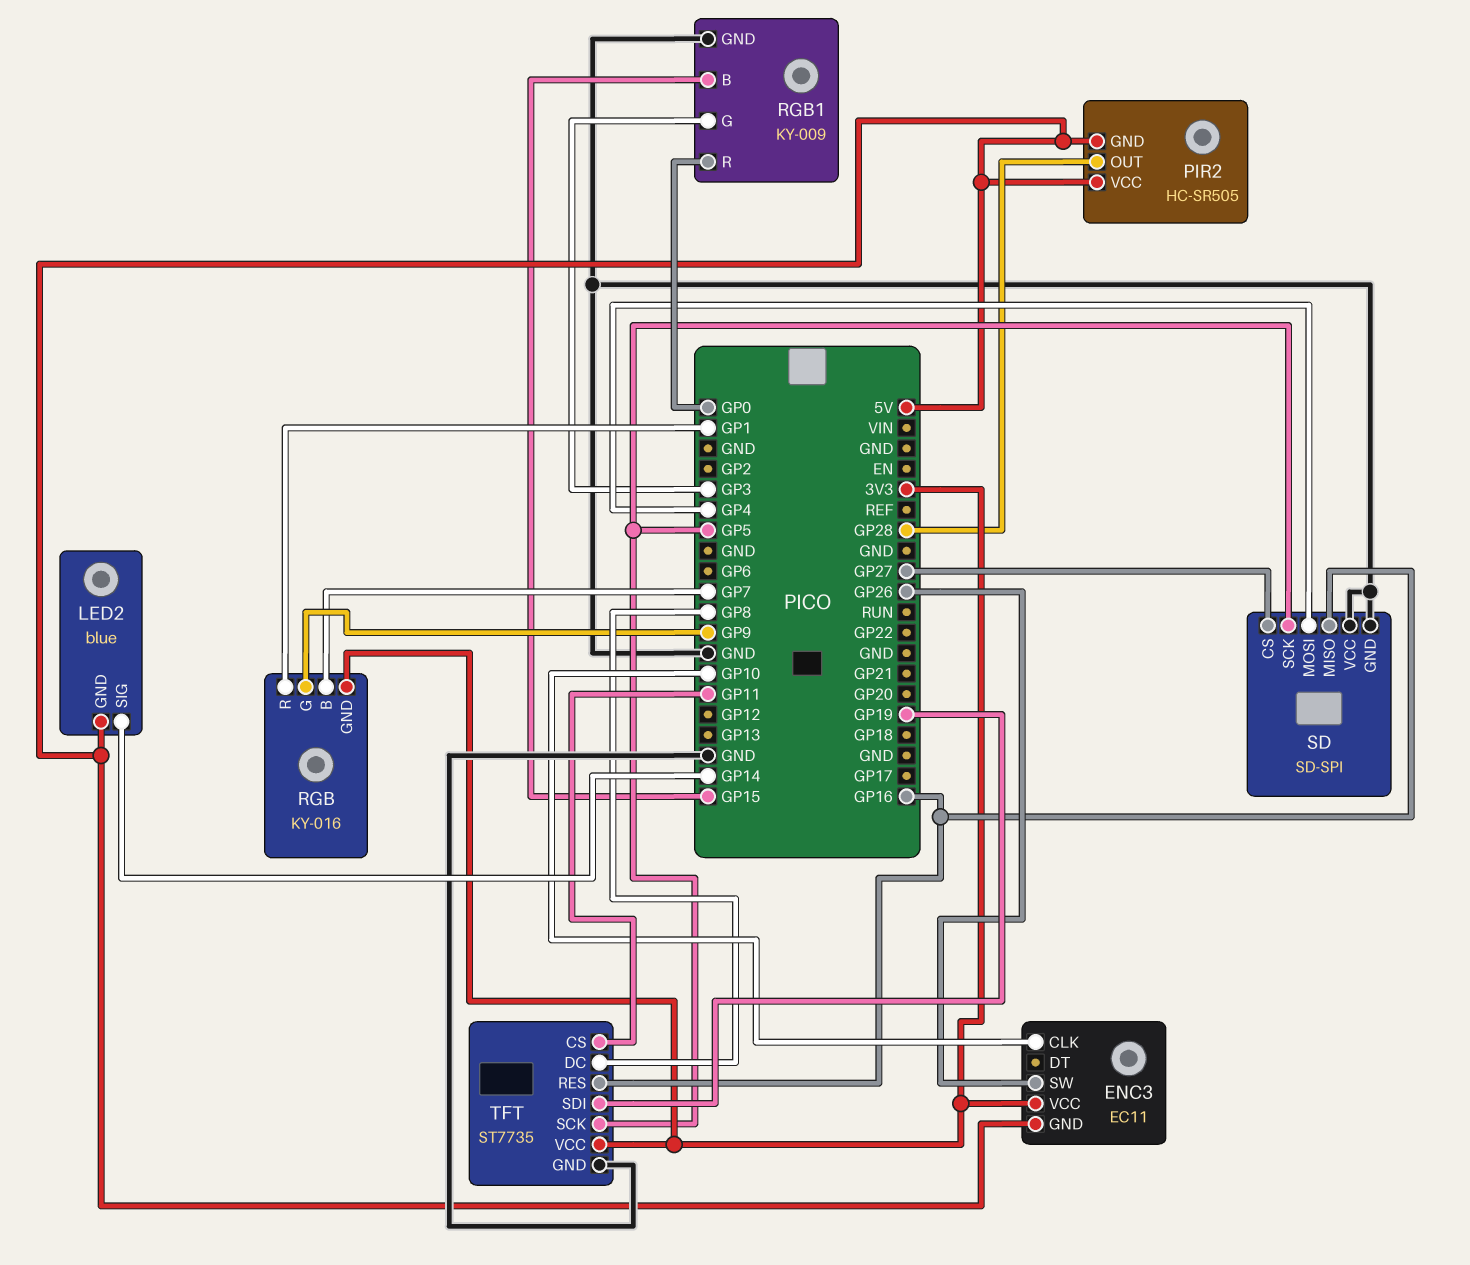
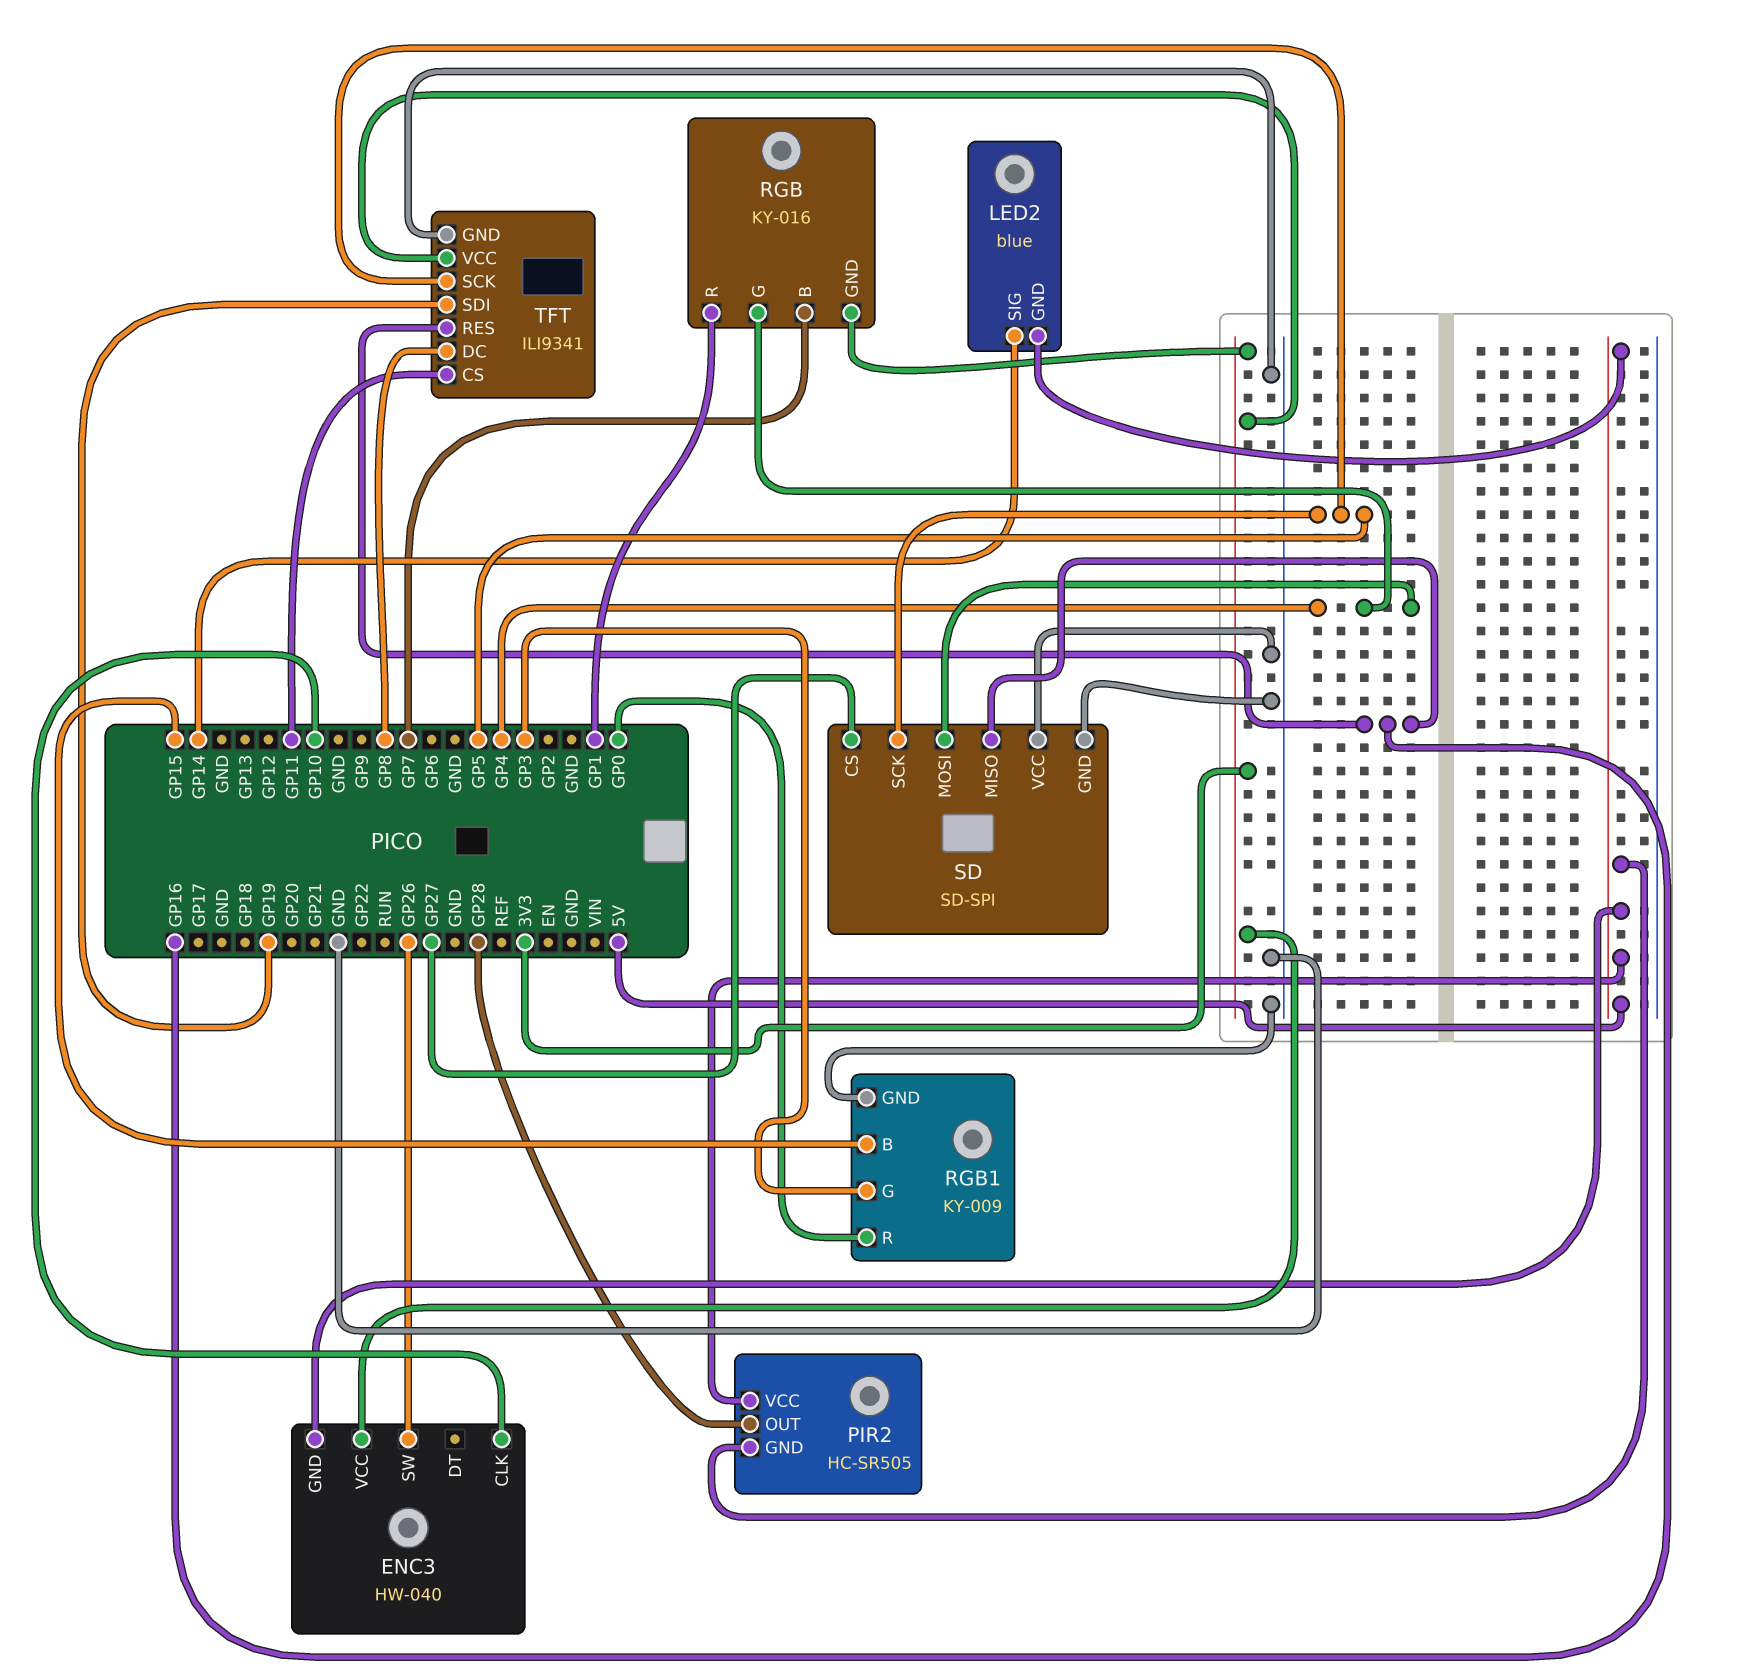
ENC3: EC11 -> HW-040
RGB pin G: GP9 -> GP4
TFT: ST7735 -> ILI9341

